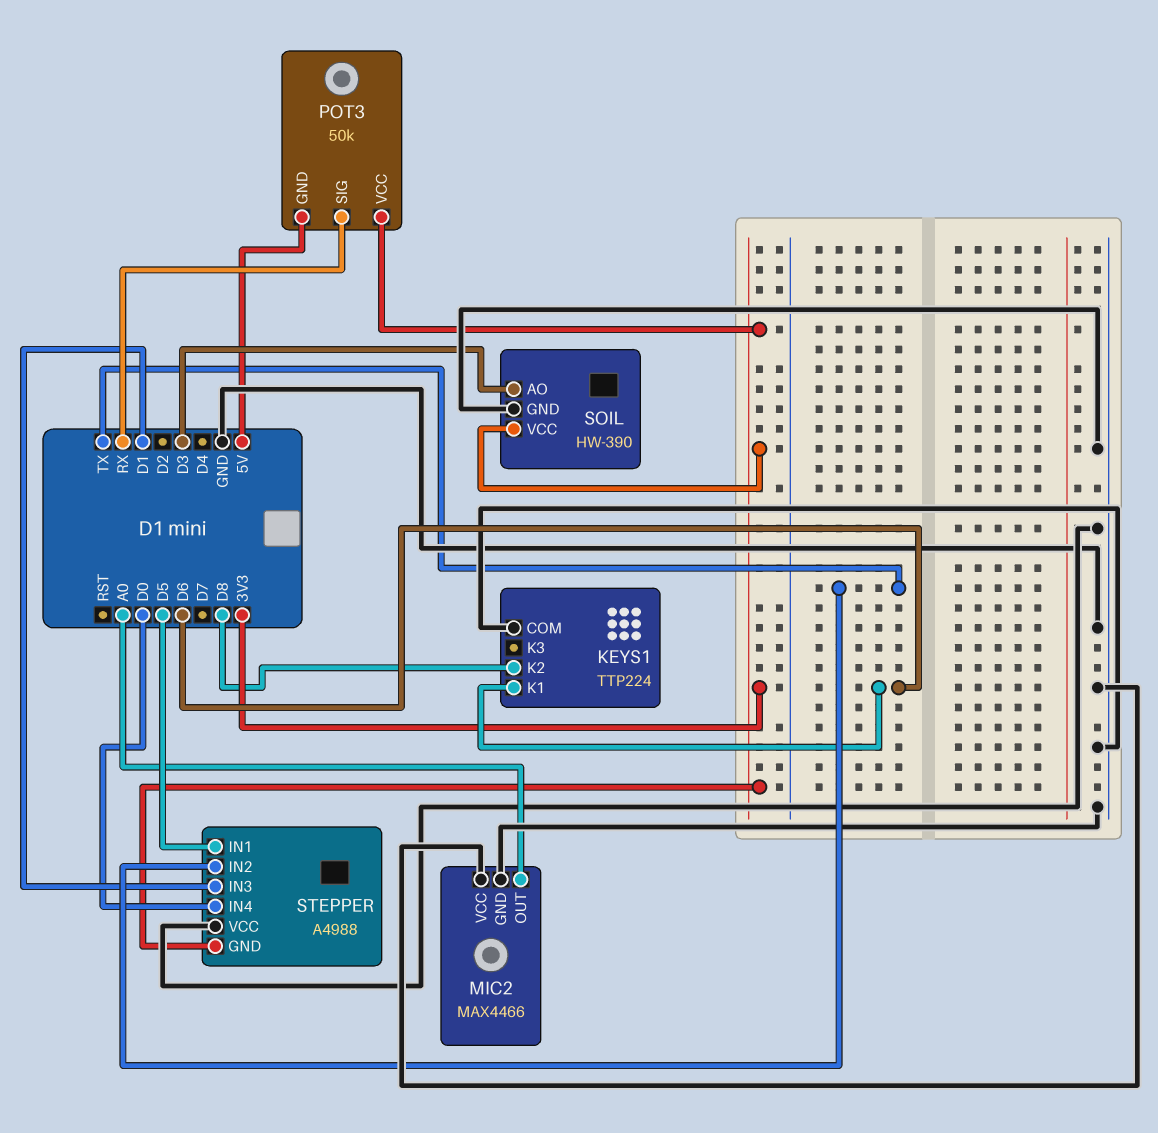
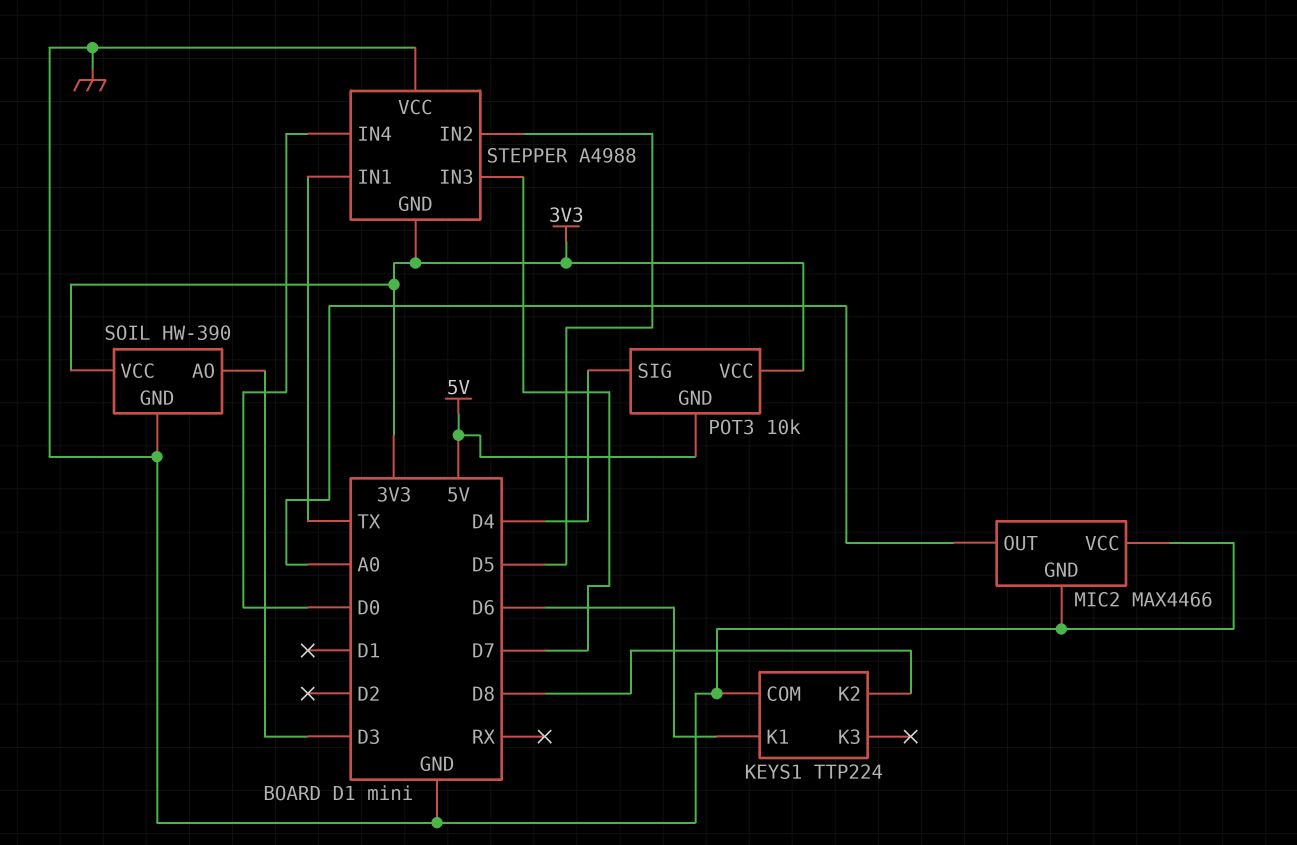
POT3: 50k -> 10k
POT3 pin SIG: RX -> D4
STEPPER pin IN1: D5 -> TX
STEPPER pin IN2: TX -> D5
STEPPER pin IN3: D1 -> D7

